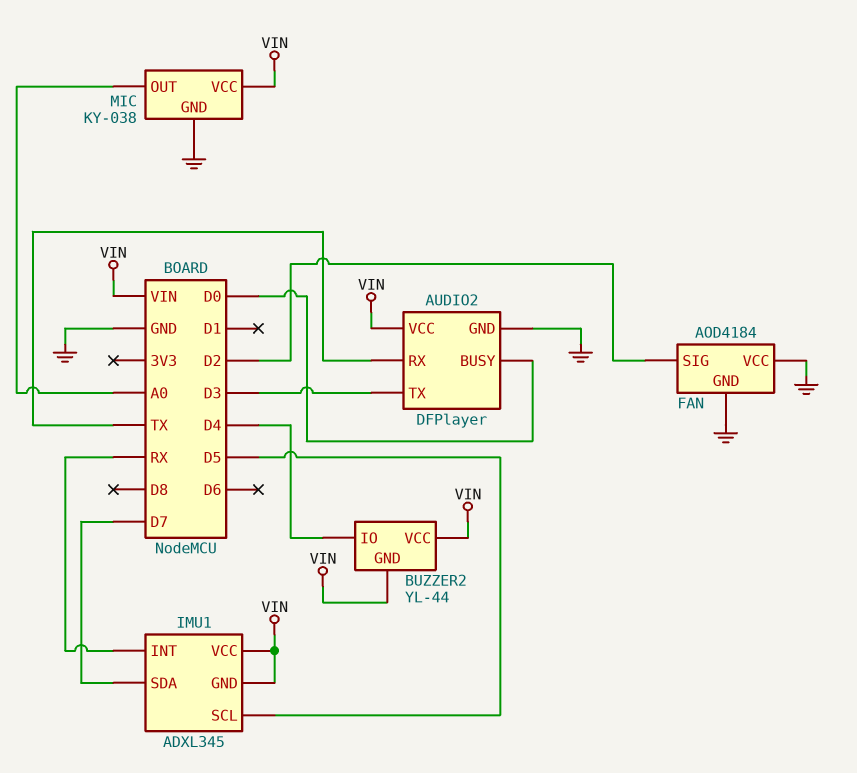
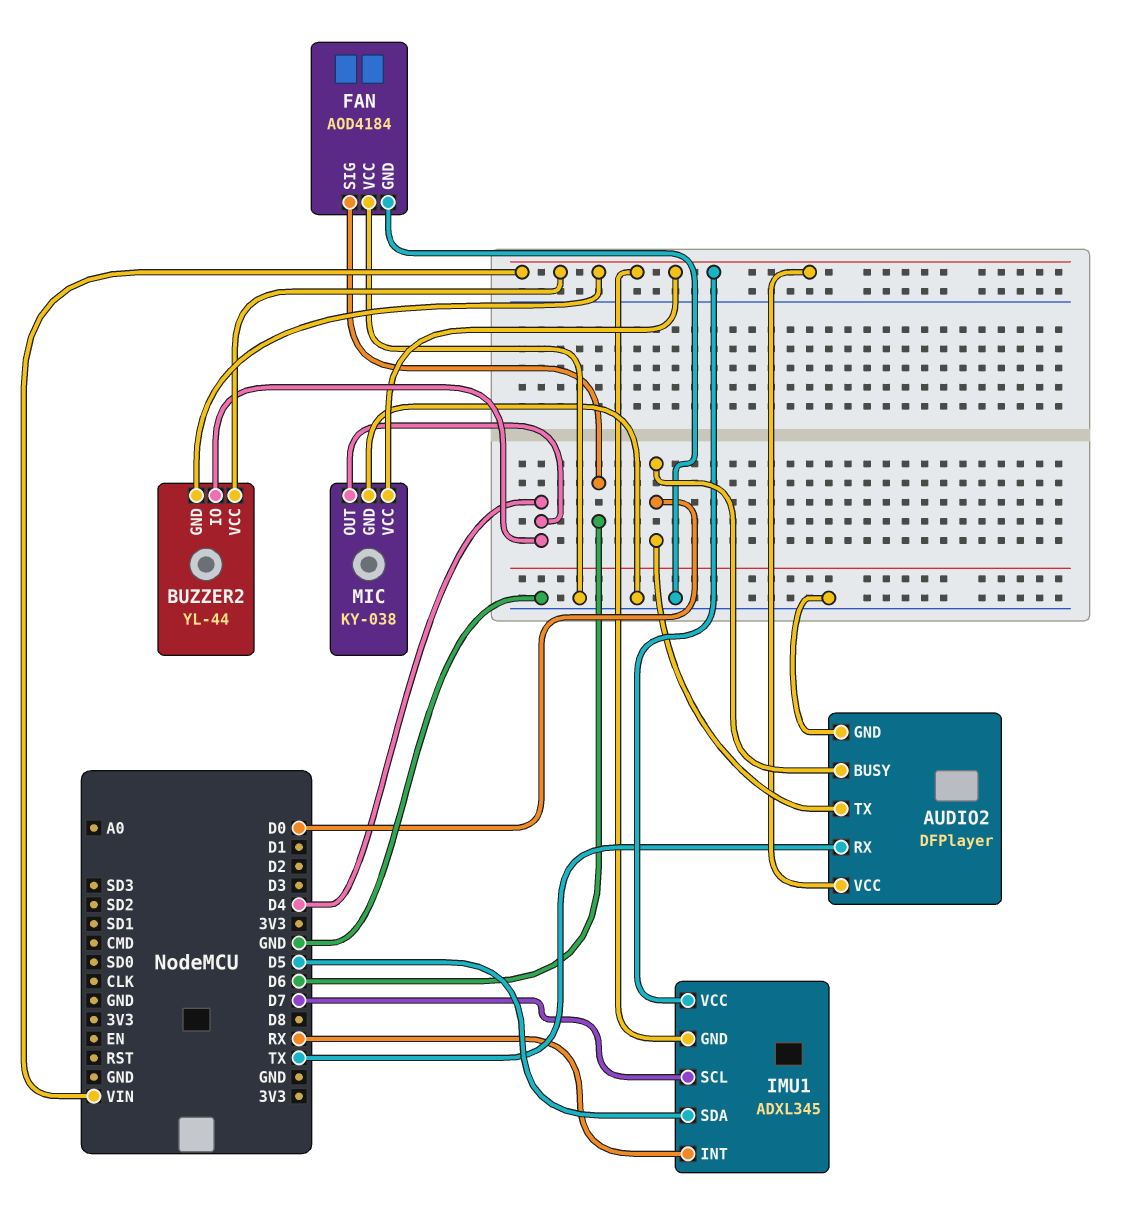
AUDIO2 pin TX: D3 -> D0
FAN pin SIG: D2 -> D6
IMU1 pin SCL: D5 -> D7
IMU1 pin SDA: D7 -> D5
MIC pin OUT: A0 -> D4

